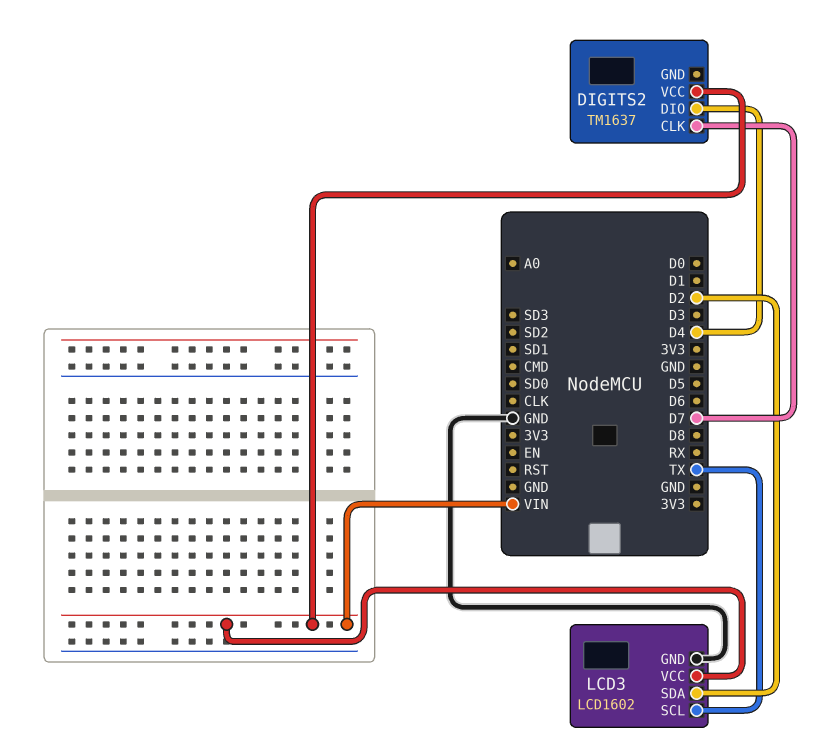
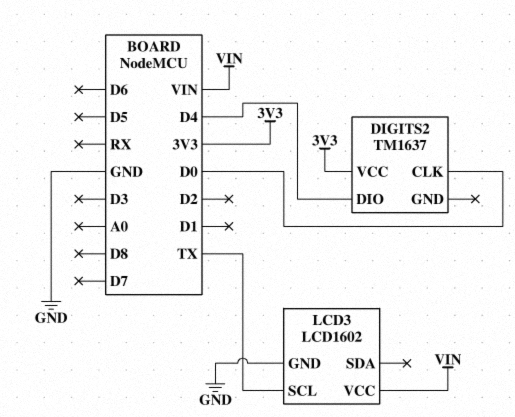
DIGITS2 pin CLK: D7 -> D0
DIGITS2 pin VCC: VIN -> 3V3
LCD3 pin SDA: D2 -> none

